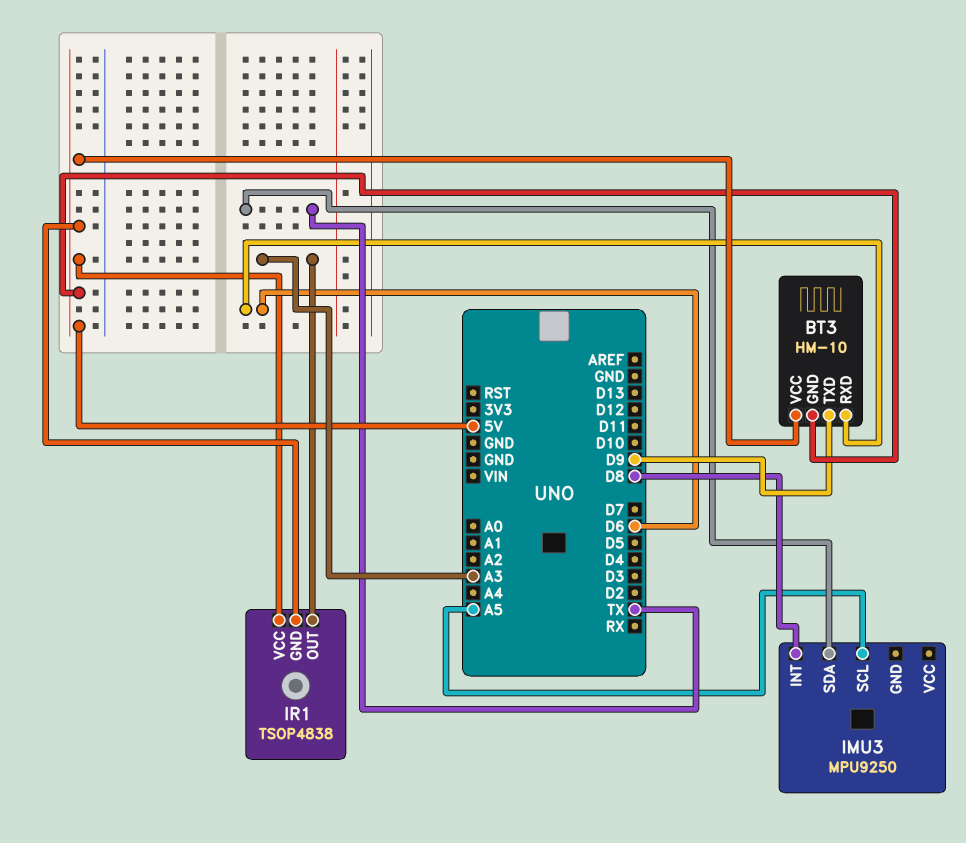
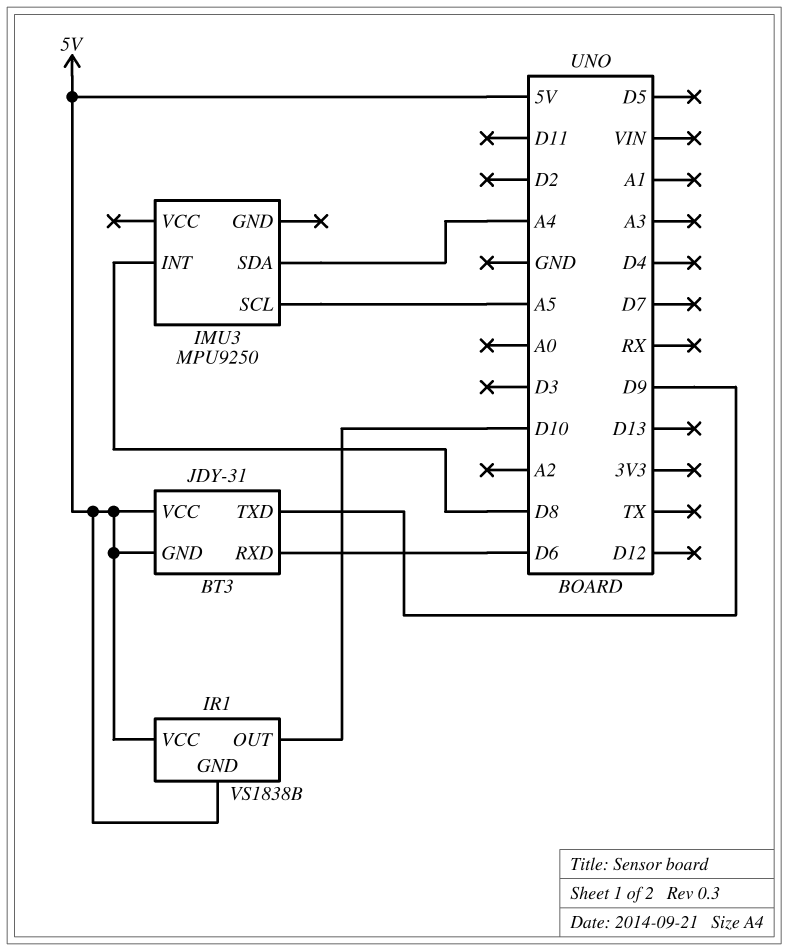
BT3: HM-10 -> JDY-31
IMU3 pin SDA: TX -> A4
IR1: TSOP4838 -> VS1838B
IR1 pin OUT: A3 -> D10

